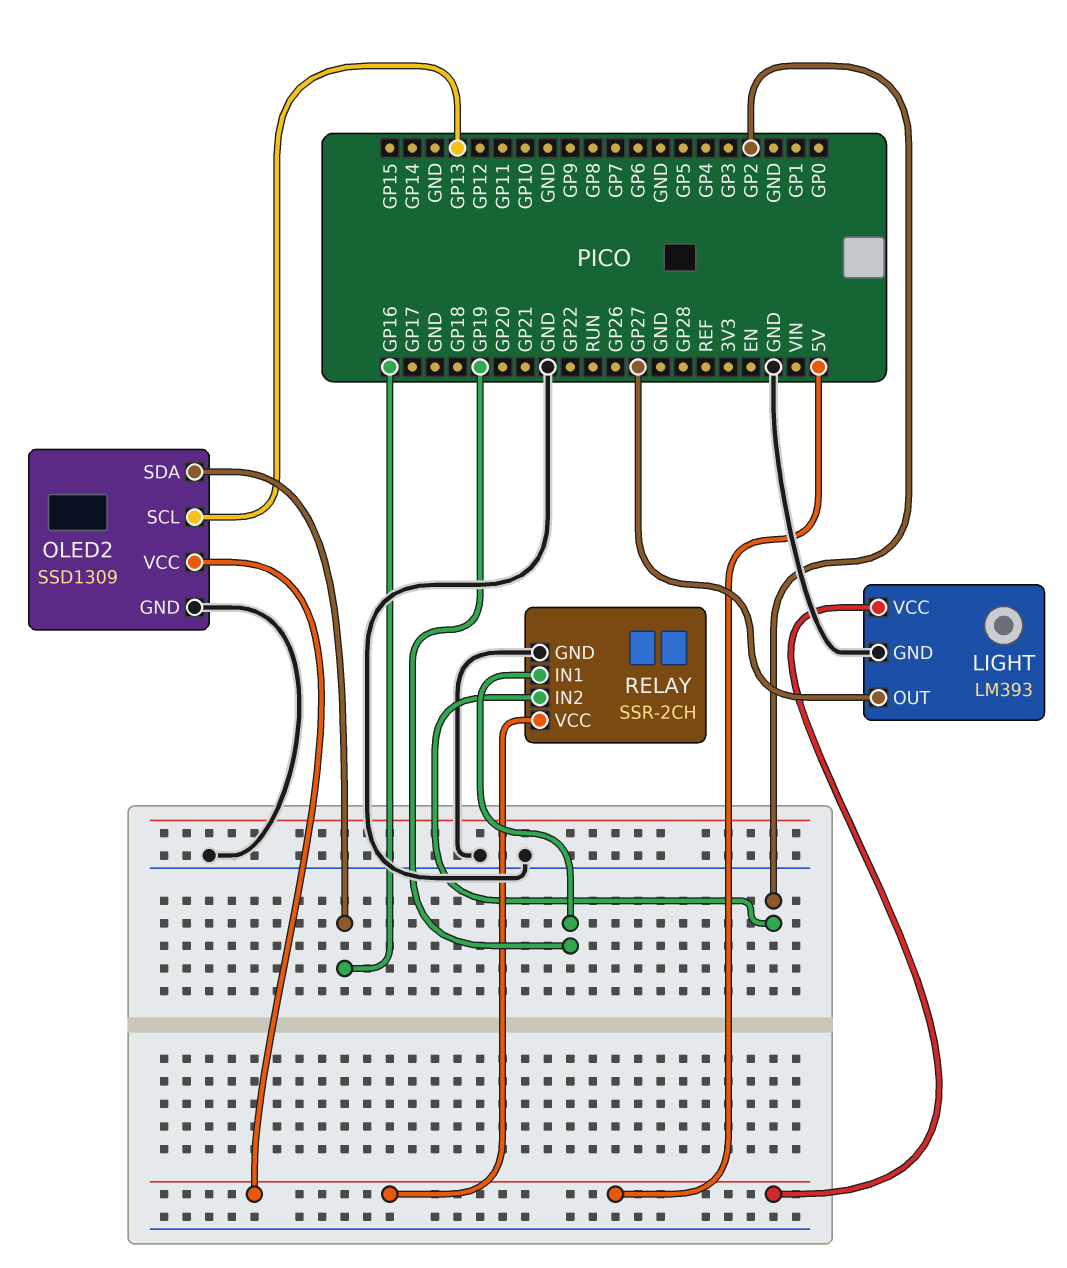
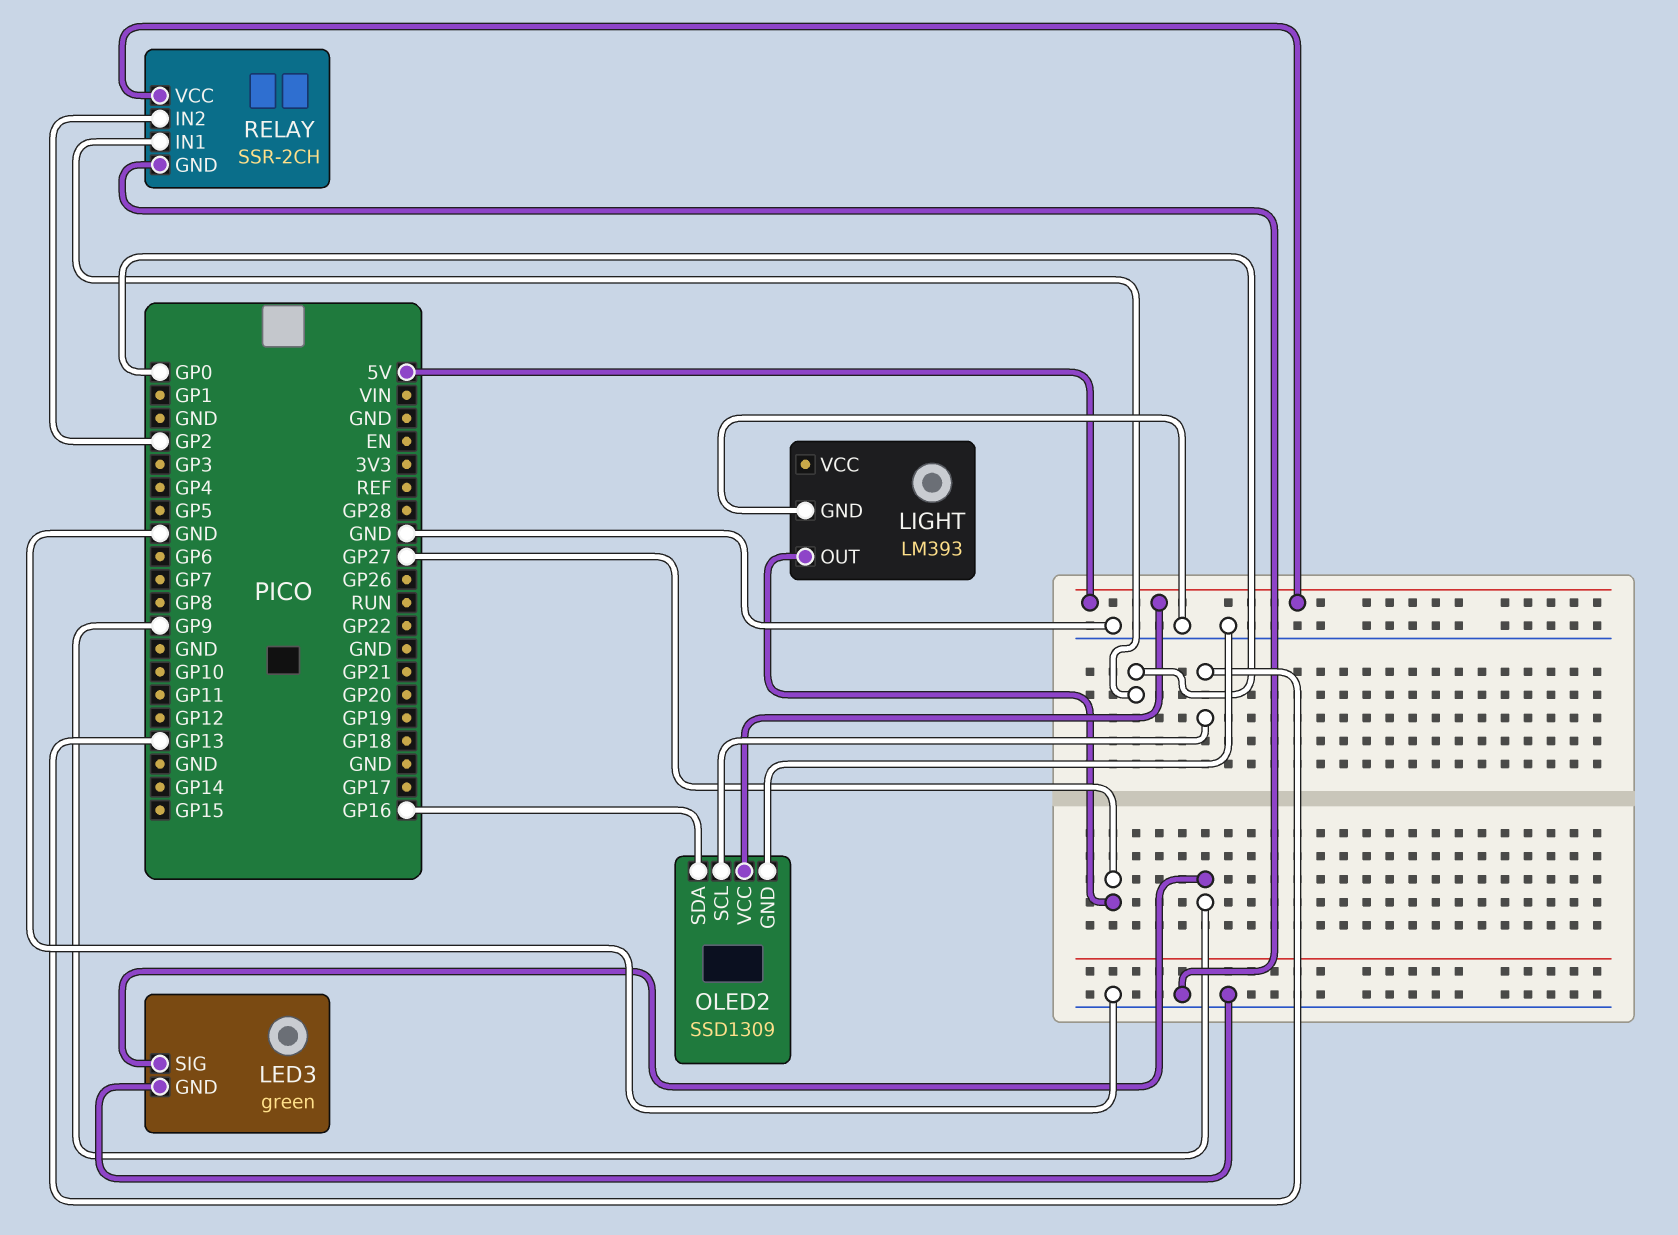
LED3: none -> green
LED3 pin GND: none -> GND
LED3 pin SIG: none -> GP9
LIGHT pin VCC: 5V -> none
RELAY pin IN1: GP19 -> GP0

